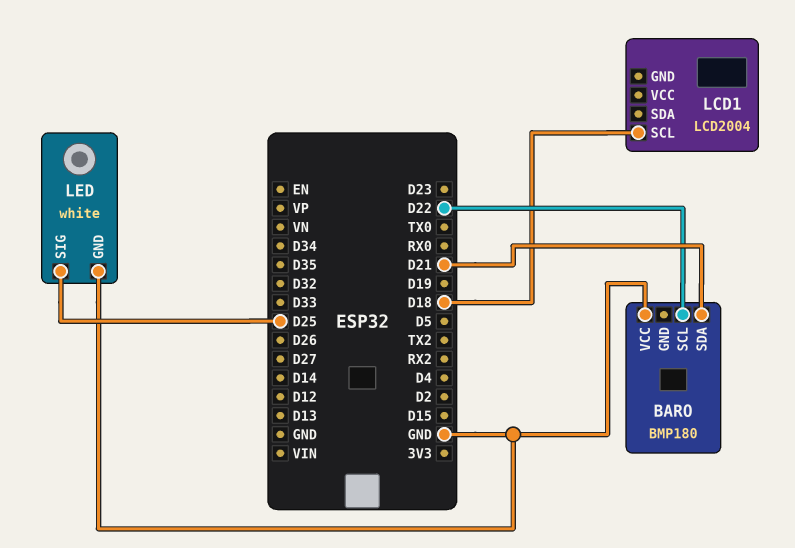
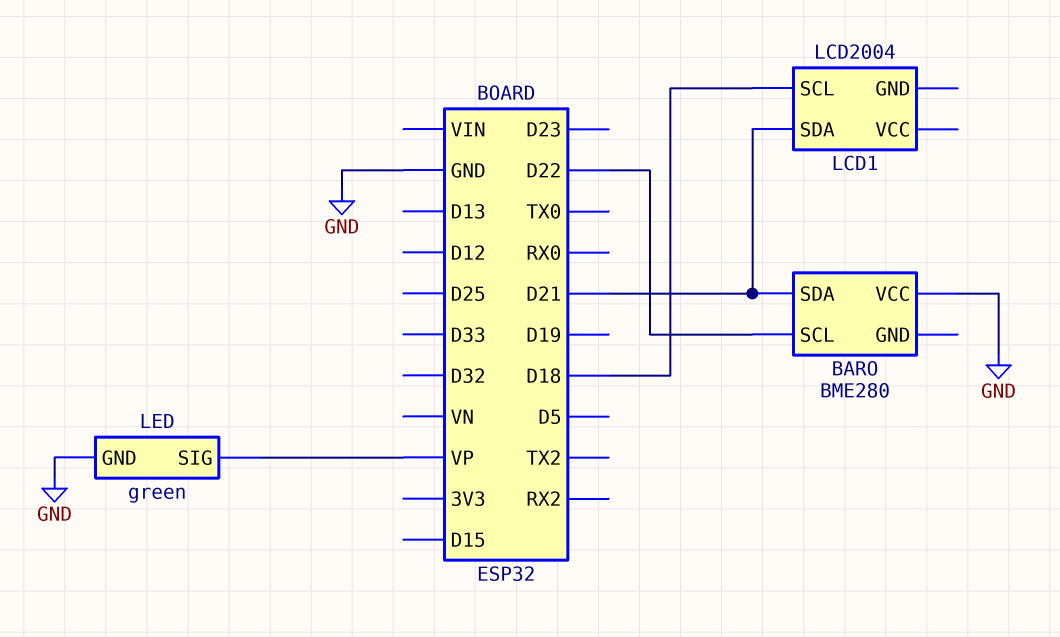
BARO: BMP180 -> BME280
LCD1 pin SDA: none -> D21
LED: white -> green
LED pin SIG: D25 -> VP

